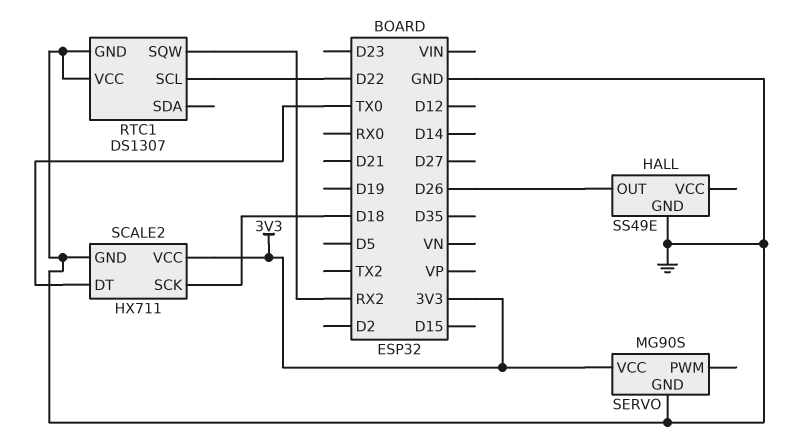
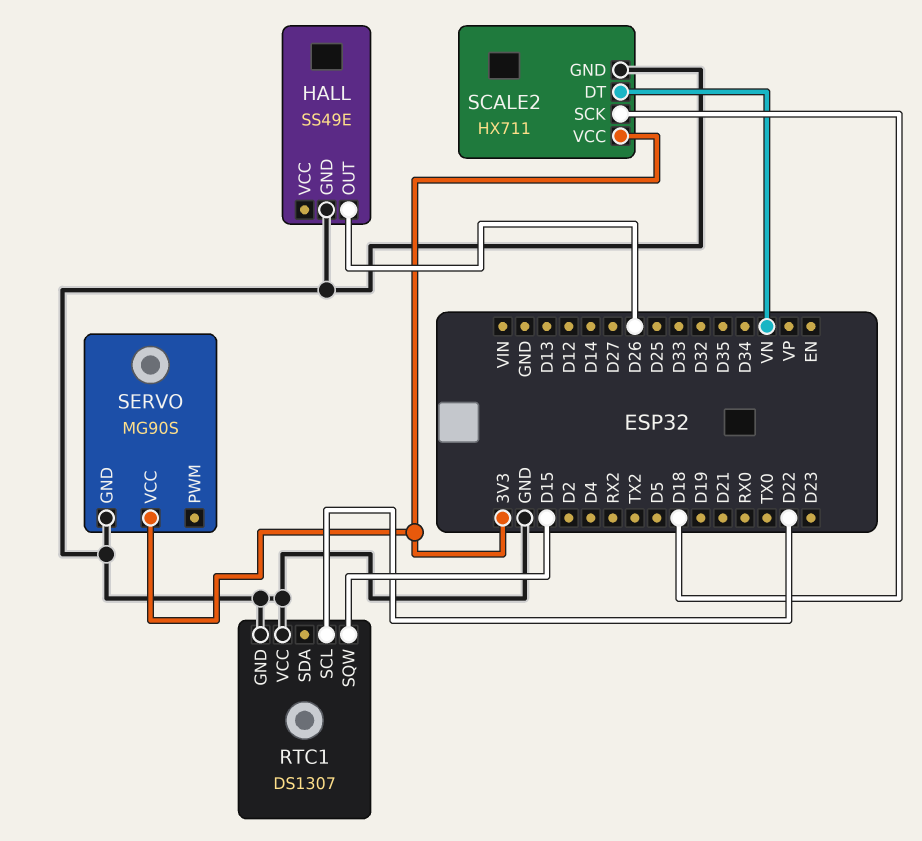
RTC1 pin SQW: RX2 -> D15
SCALE2 pin DT: TX0 -> VN

